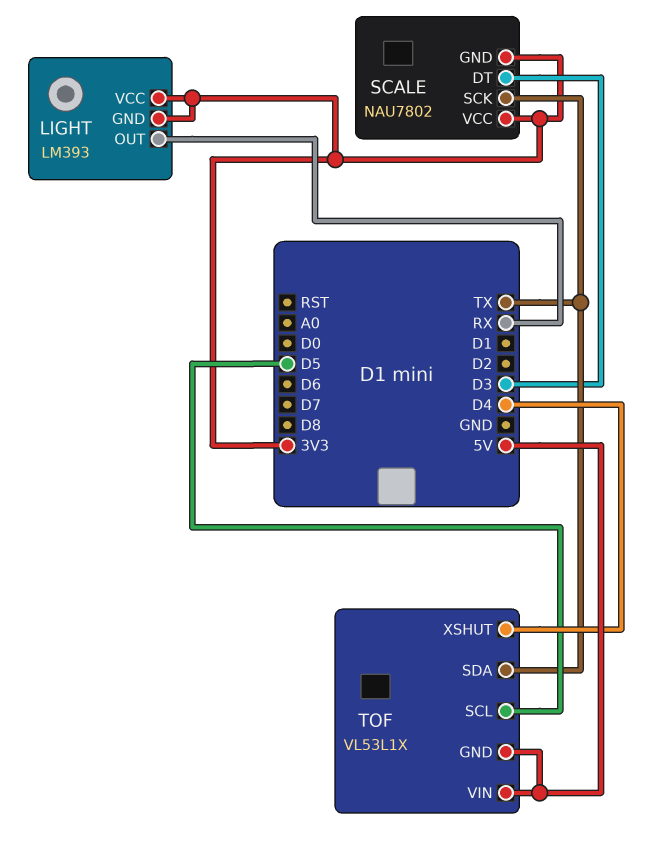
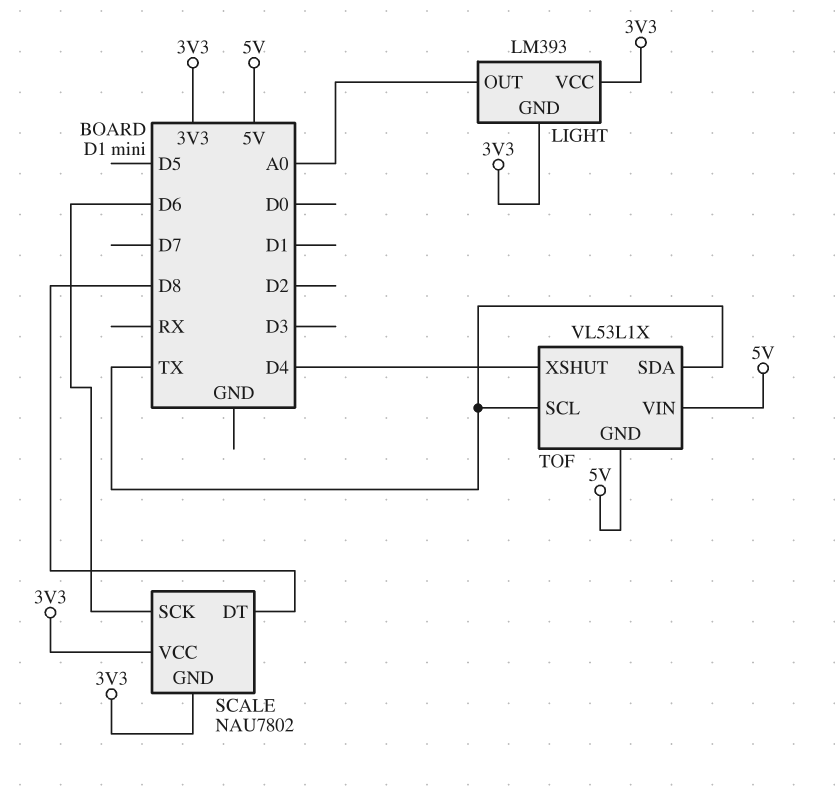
LIGHT pin OUT: RX -> A0
SCALE pin DT: D3 -> D8
SCALE pin SCK: TX -> D6
TOF pin SCL: D5 -> TX

